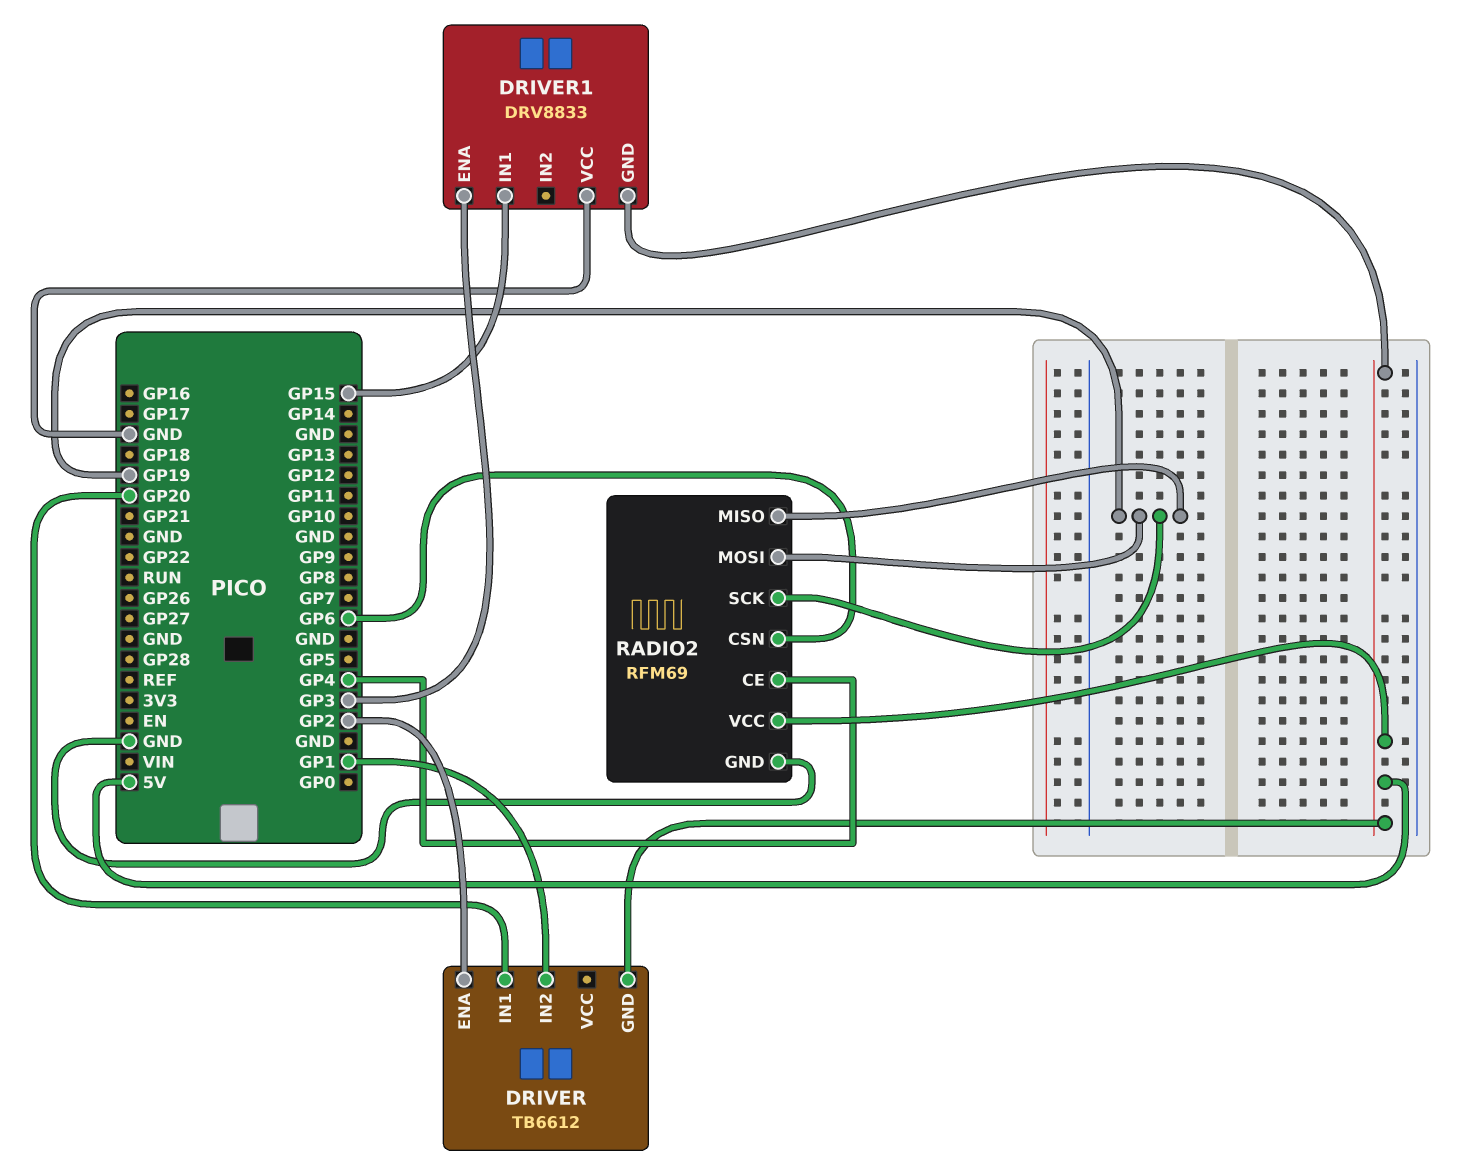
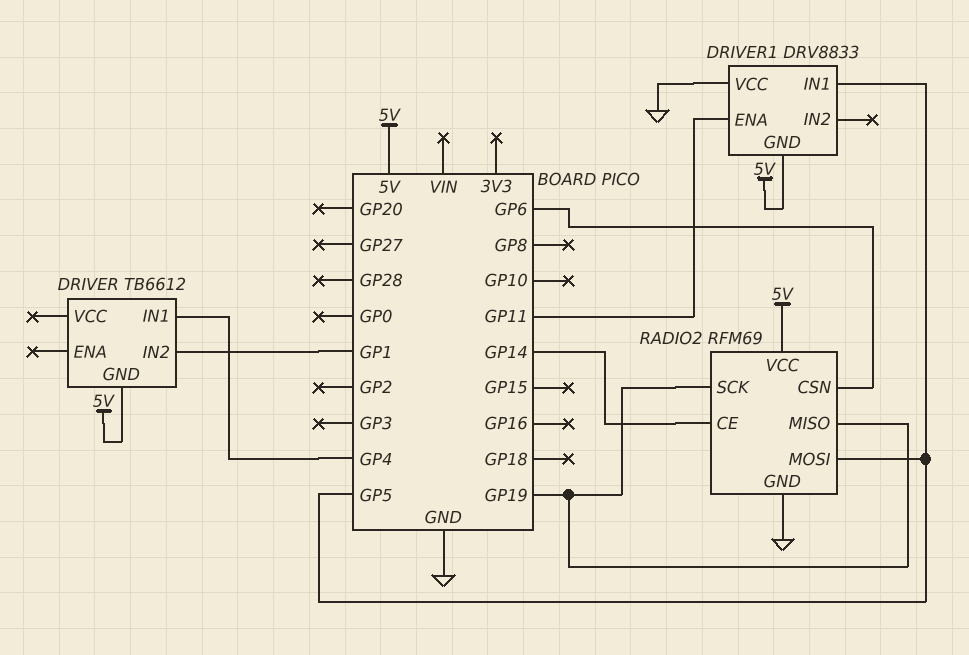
DRIVER pin ENA: GP2 -> none
DRIVER pin IN1: GP20 -> GP4
DRIVER1 pin ENA: GP3 -> GP11
DRIVER1 pin IN1: GP15 -> GP5
RADIO2 pin CE: GP4 -> GP14
RADIO2 pin MOSI: GP19 -> GP5

